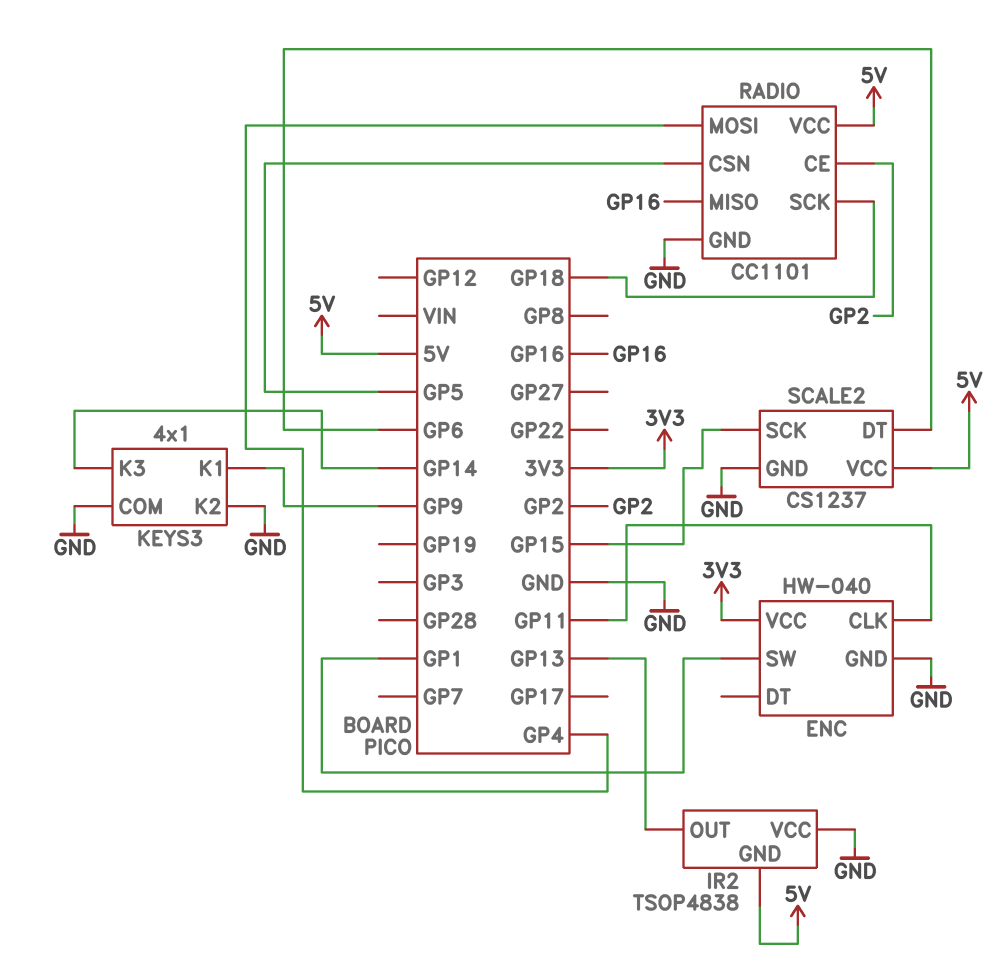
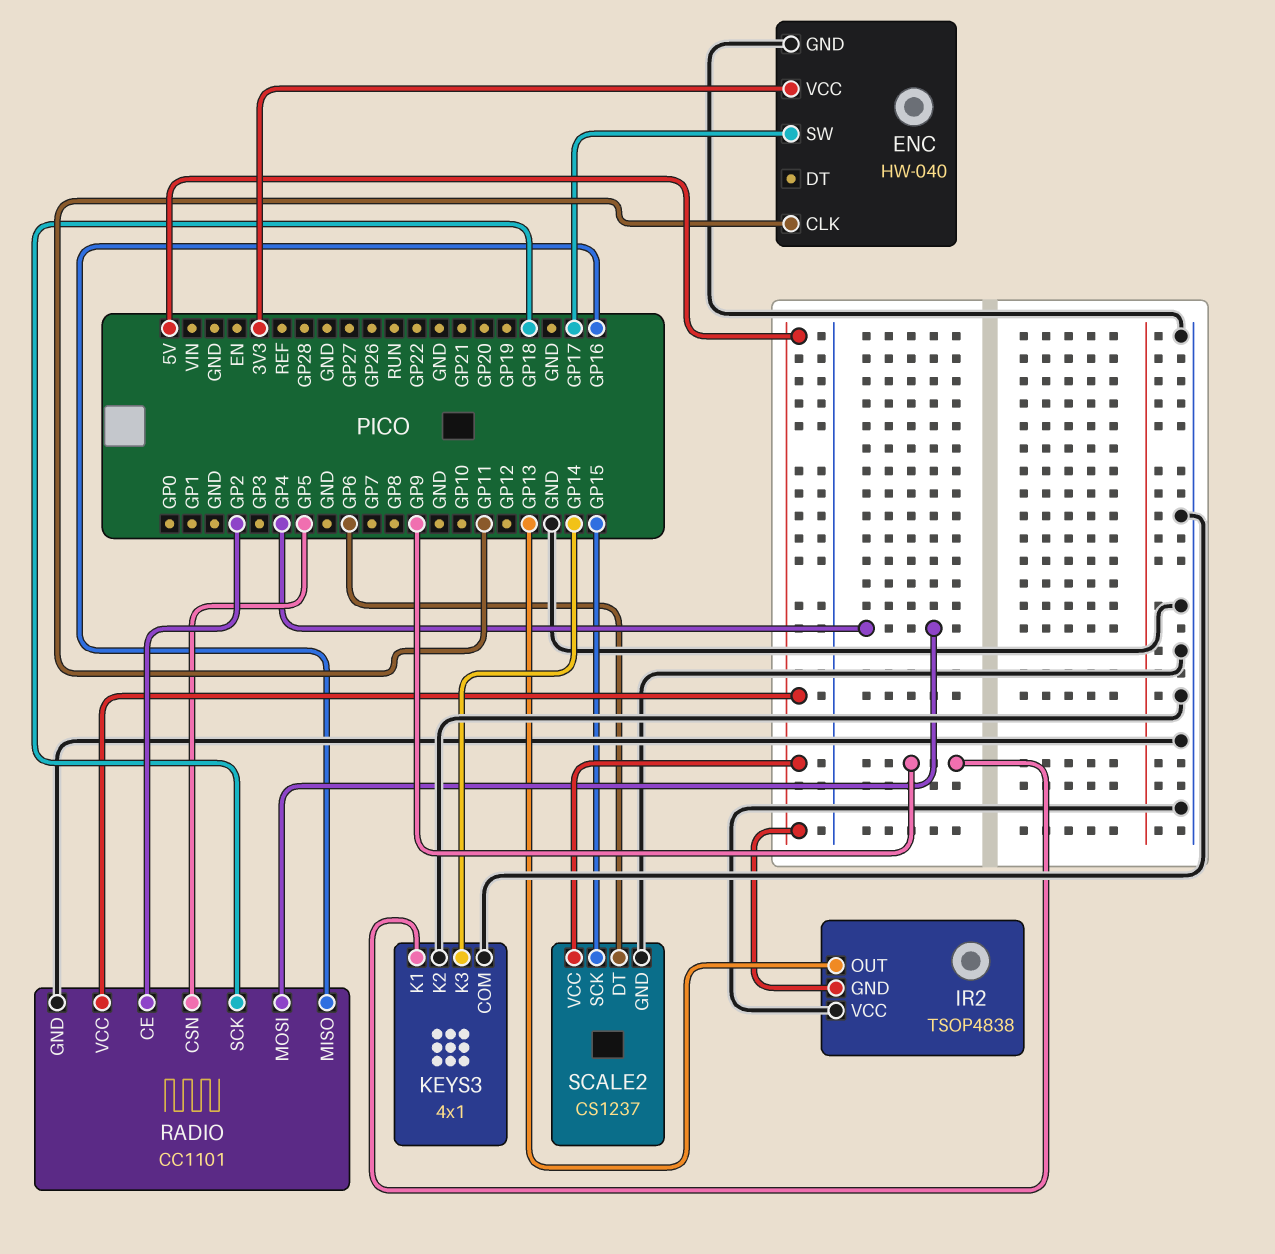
ENC pin SW: GP1 -> GP17

